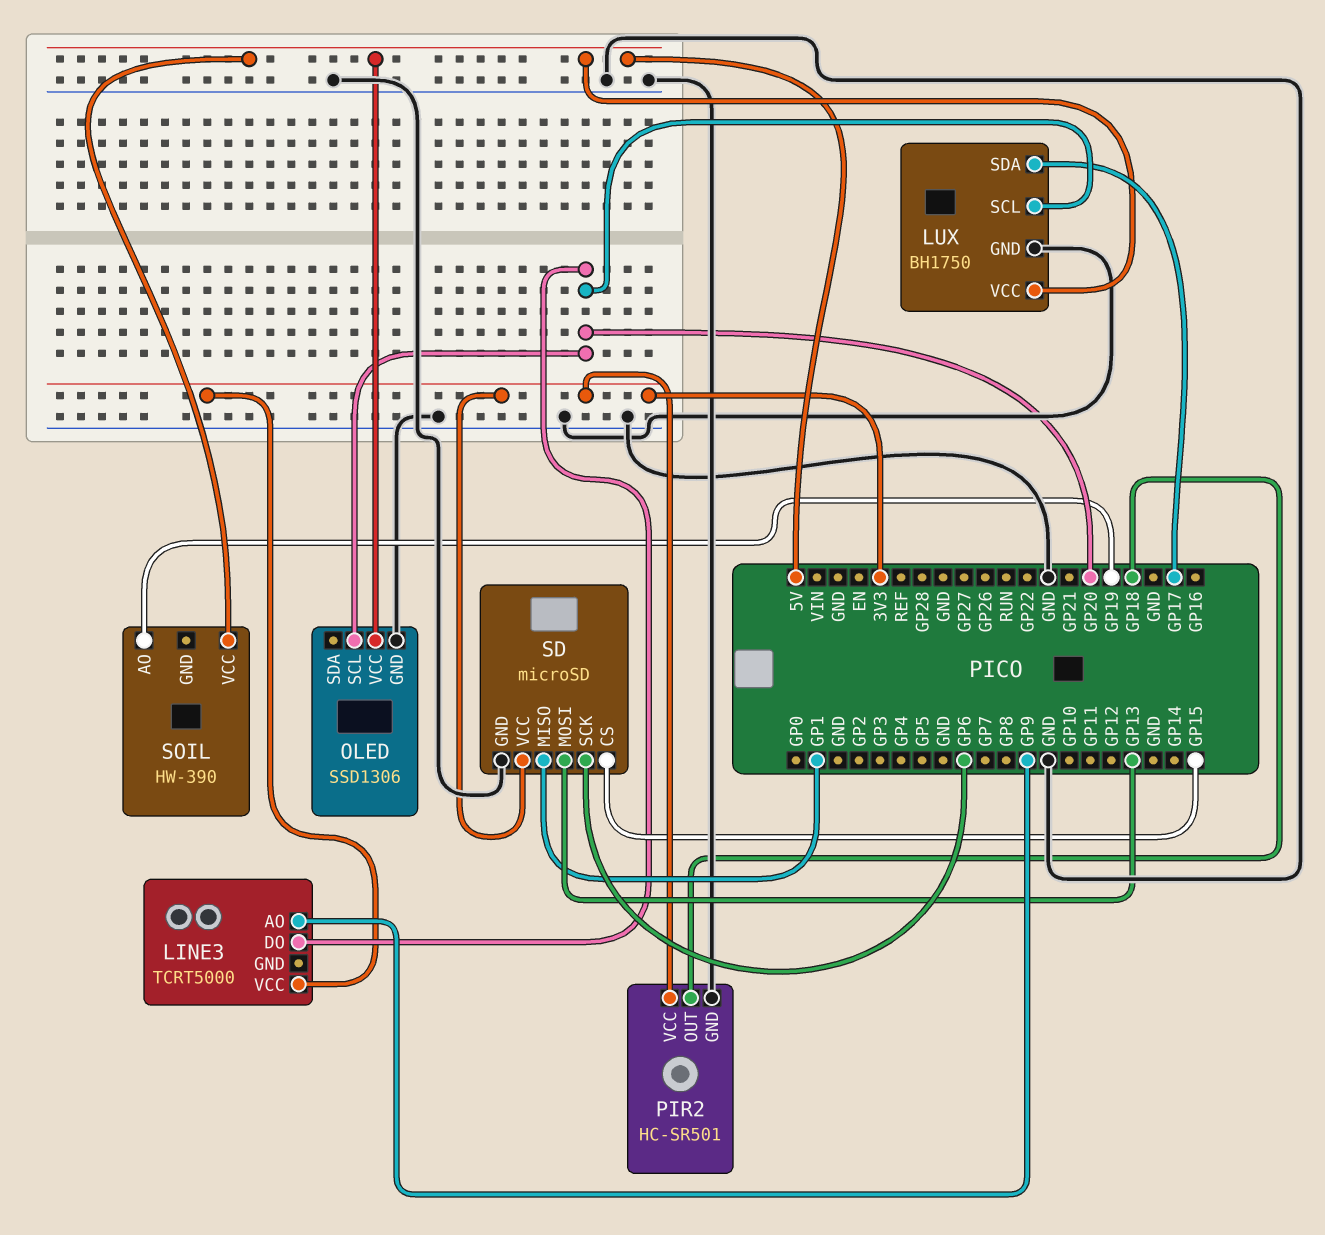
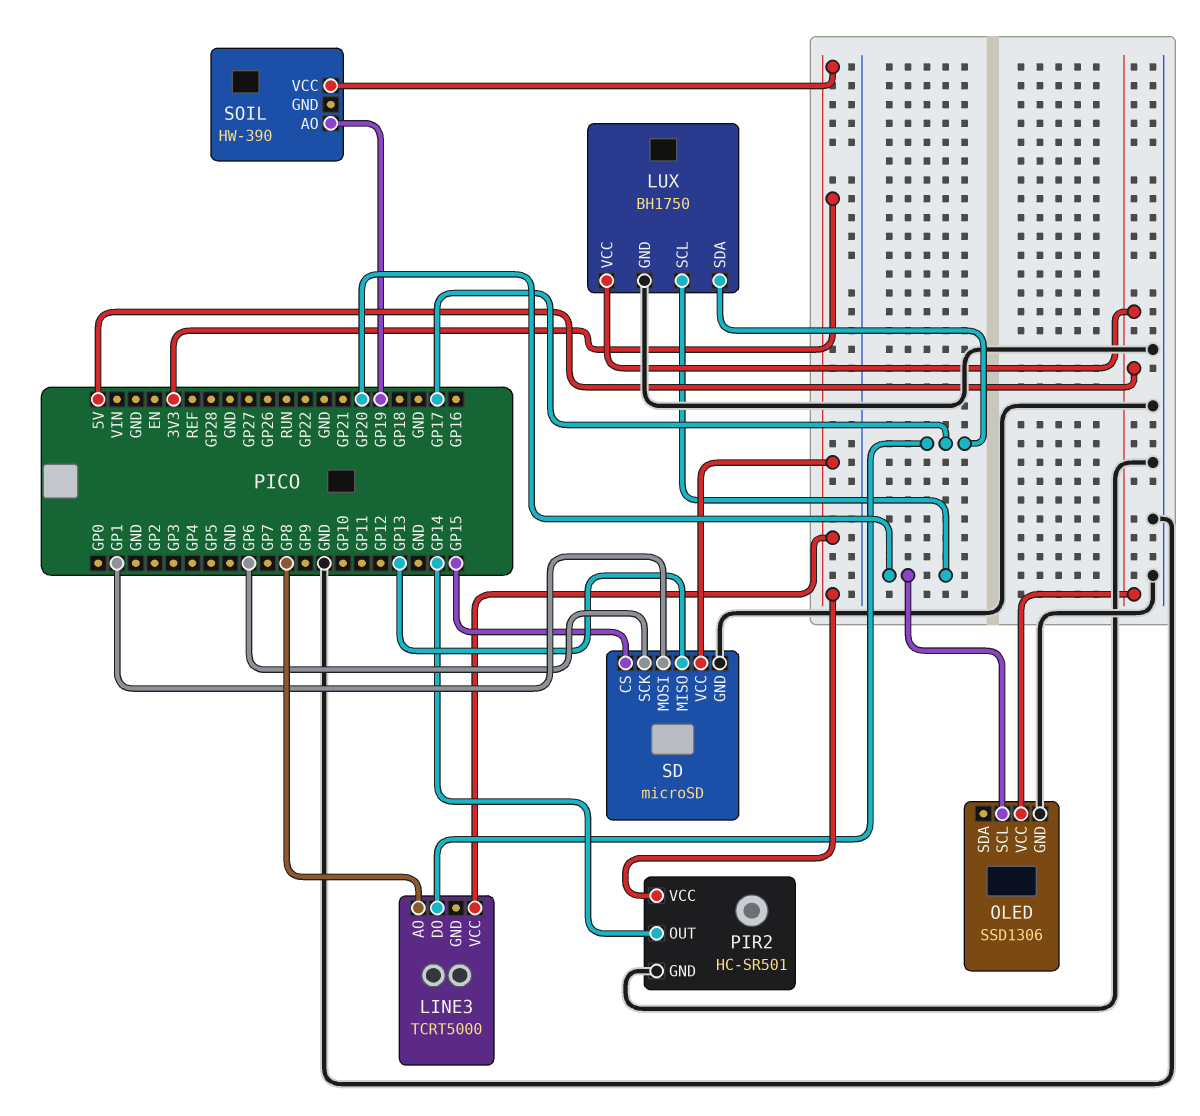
LINE3 pin AO: GP9 -> GP8
LINE3 pin DO: GP20 -> GP17
PIR2 pin OUT: GP18 -> GP14
SD pin MISO: GP1 -> GP13
SD pin MOSI: GP13 -> GP1
SOIL pin VCC: 5V -> 3V3

